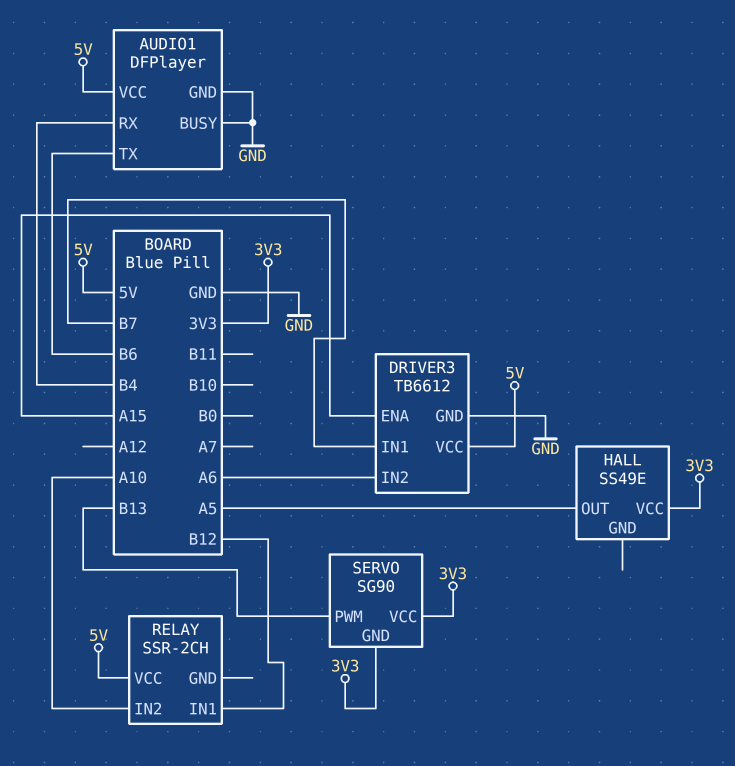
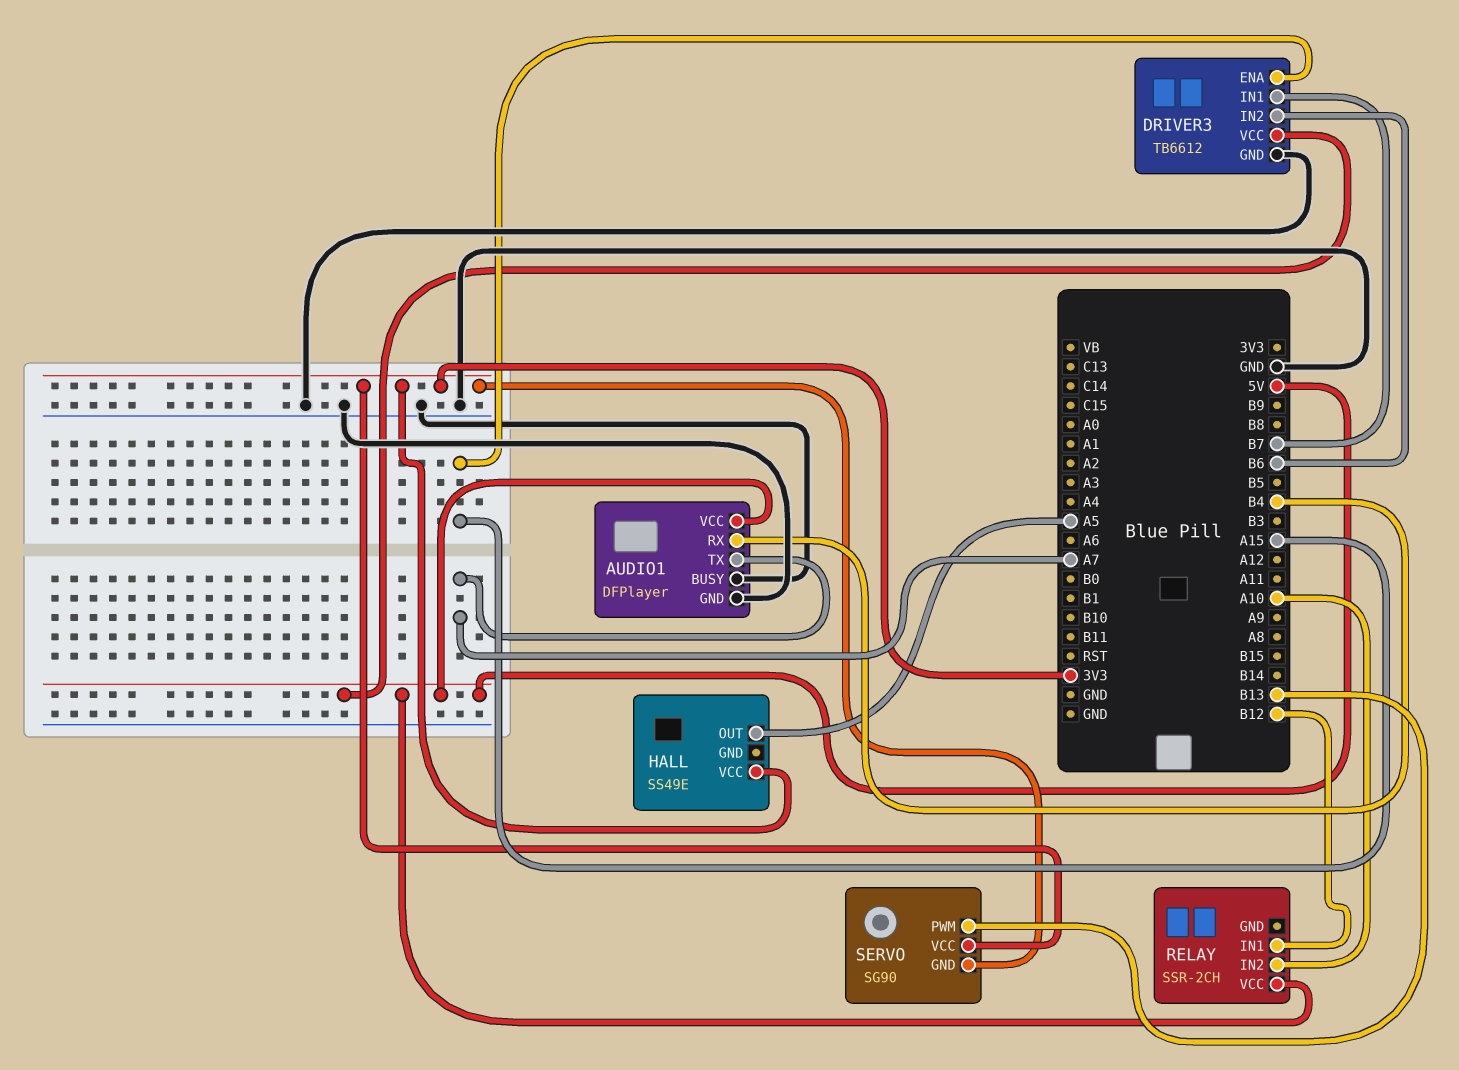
AUDIO1 pin TX: B6 -> A7
DRIVER3 pin IN2: A6 -> B6

